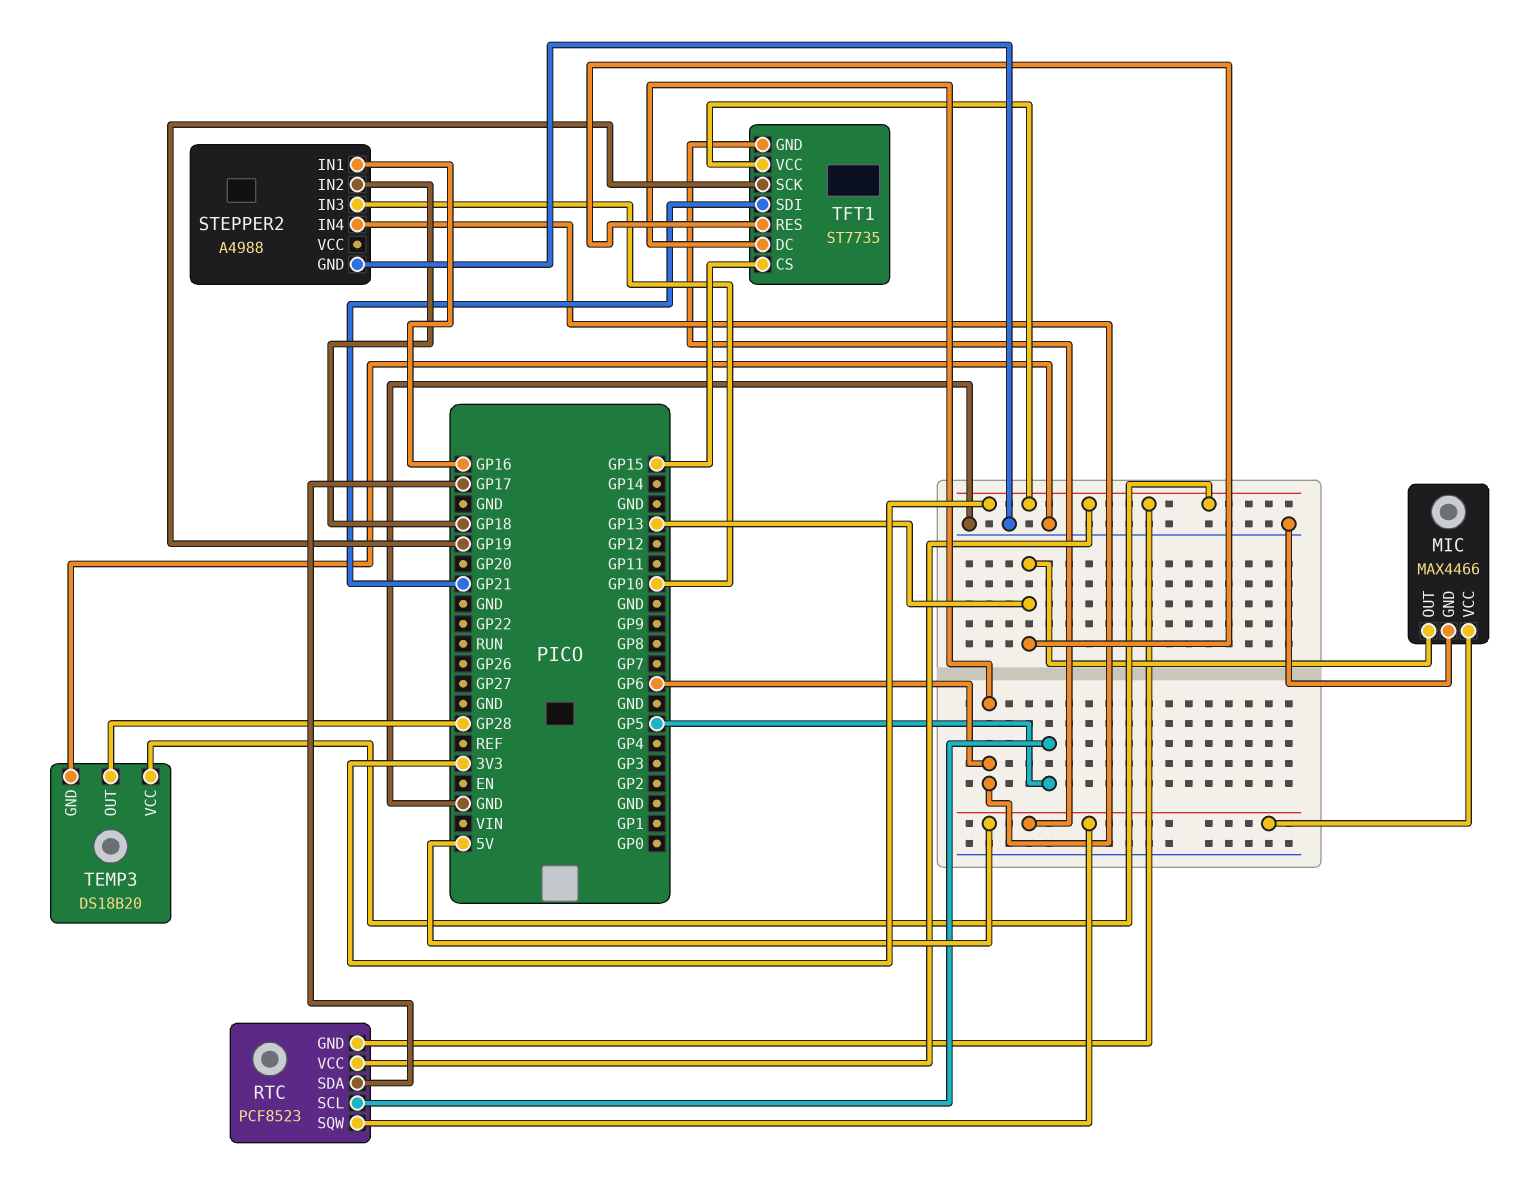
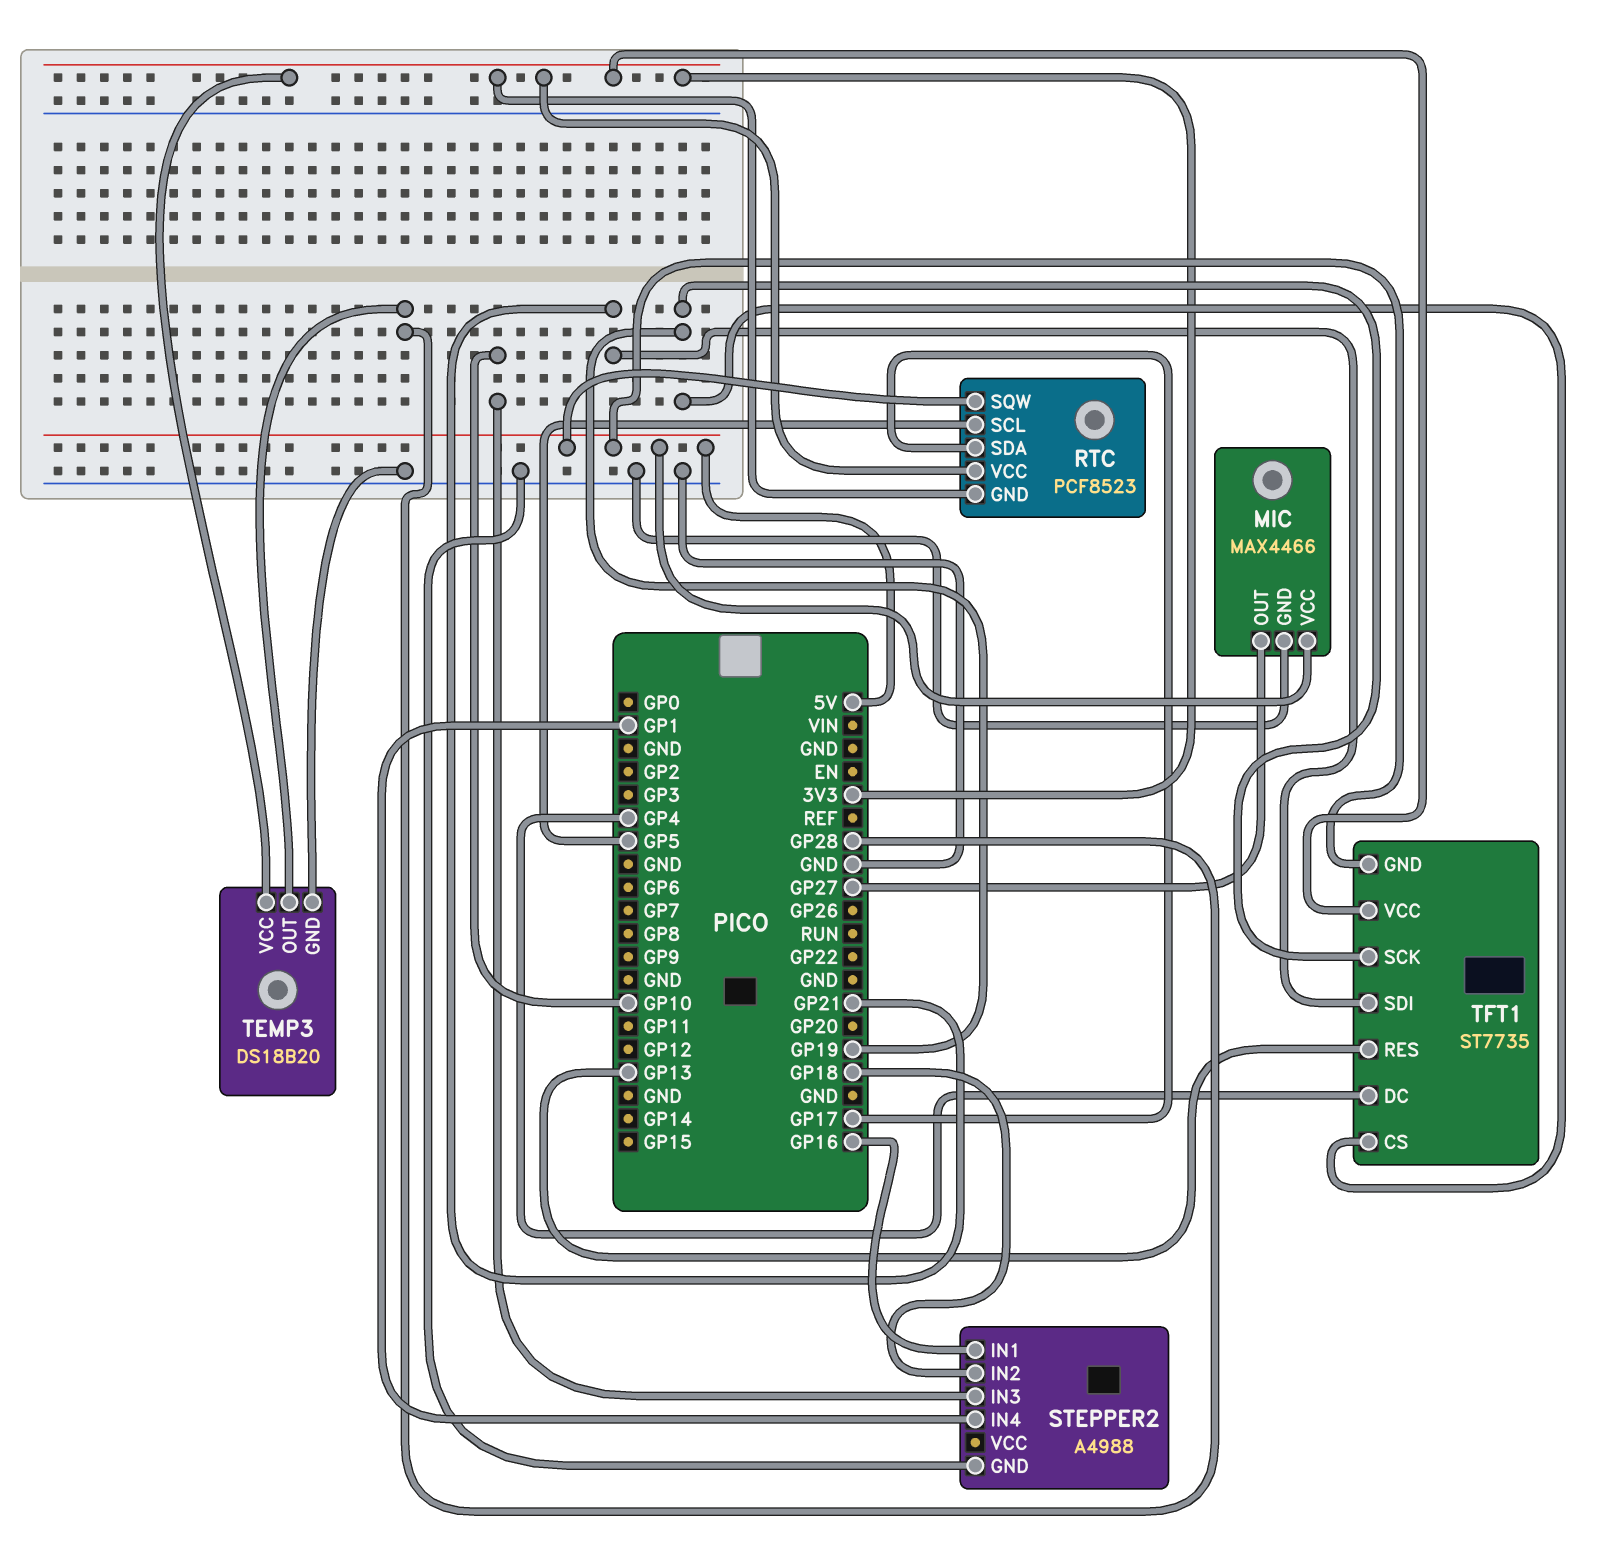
MIC pin OUT: GP13 -> GP27
STEPPER2 pin IN4: GP6 -> GP1
TFT1 pin CS: GP15 -> GP19
TFT1 pin DC: GP6 -> GP4

